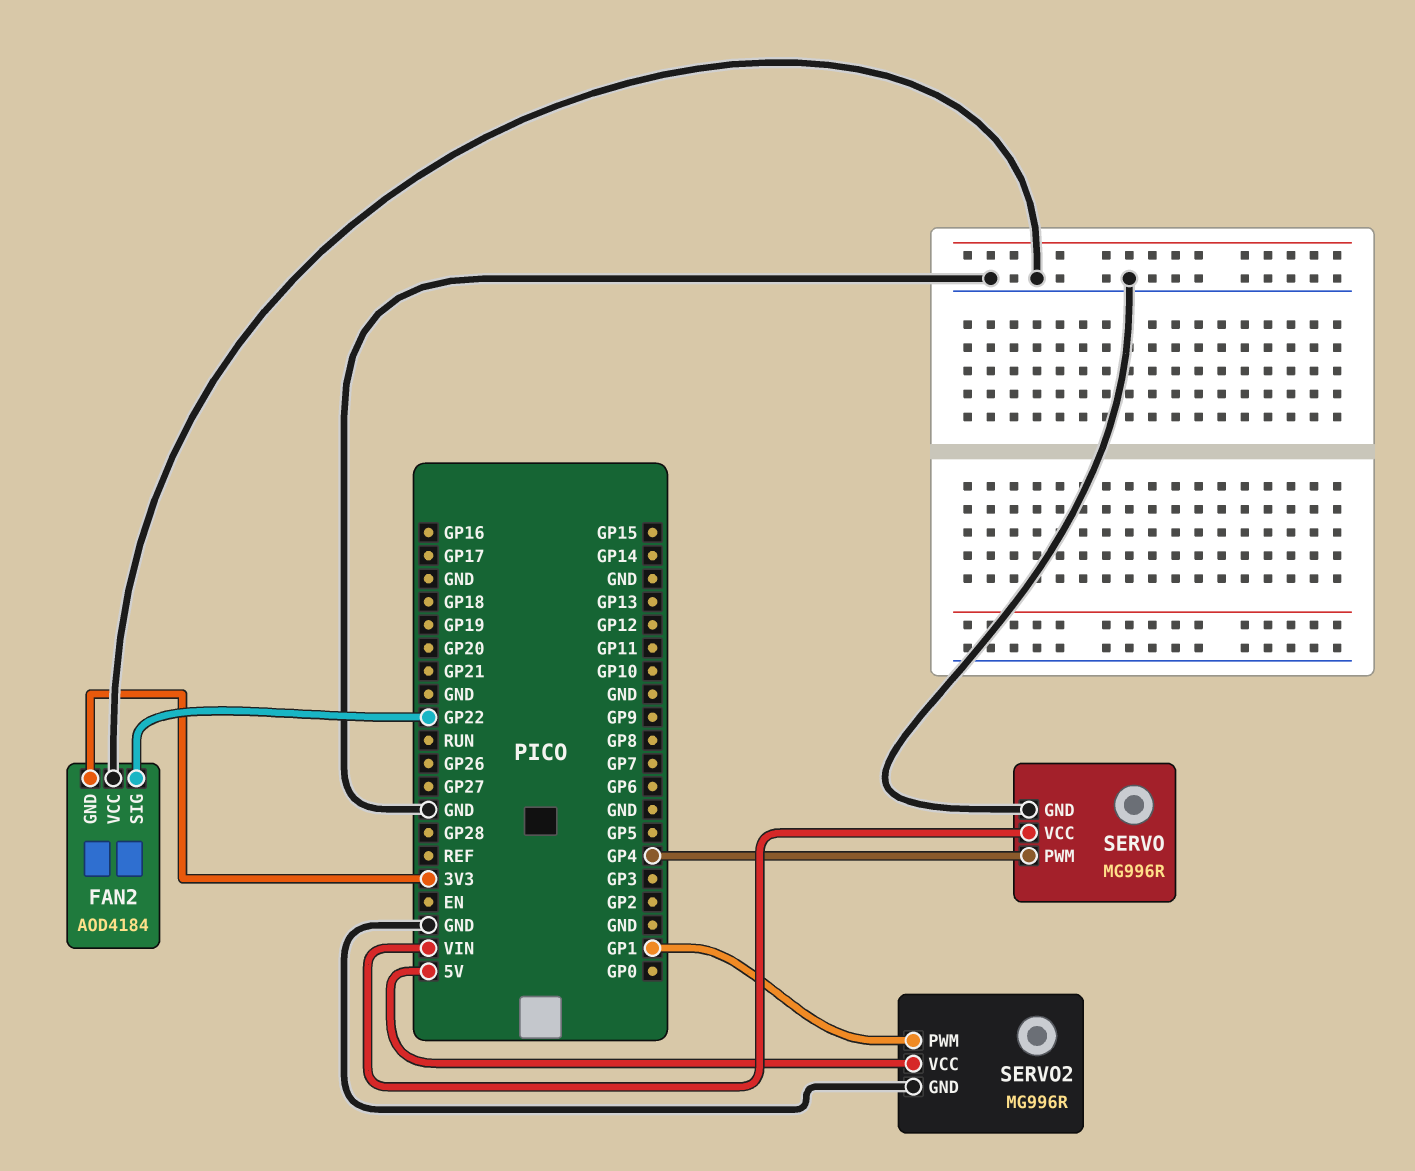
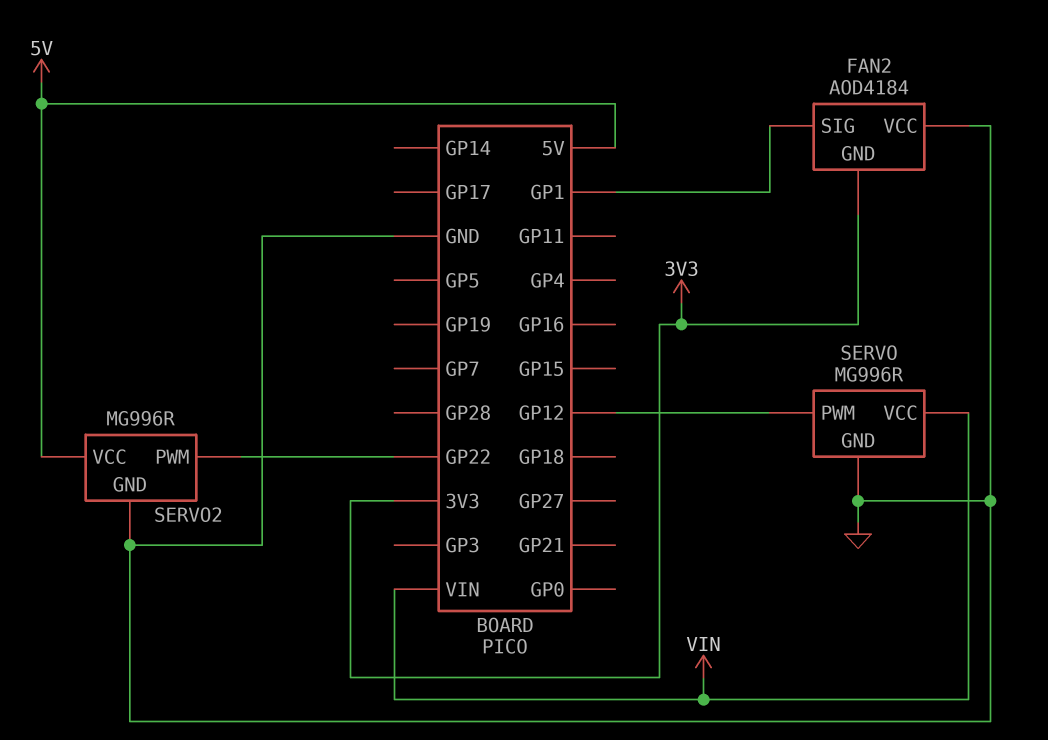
FAN2 pin SIG: GP22 -> GP1
SERVO pin PWM: GP4 -> GP12
SERVO2 pin PWM: GP1 -> GP22

